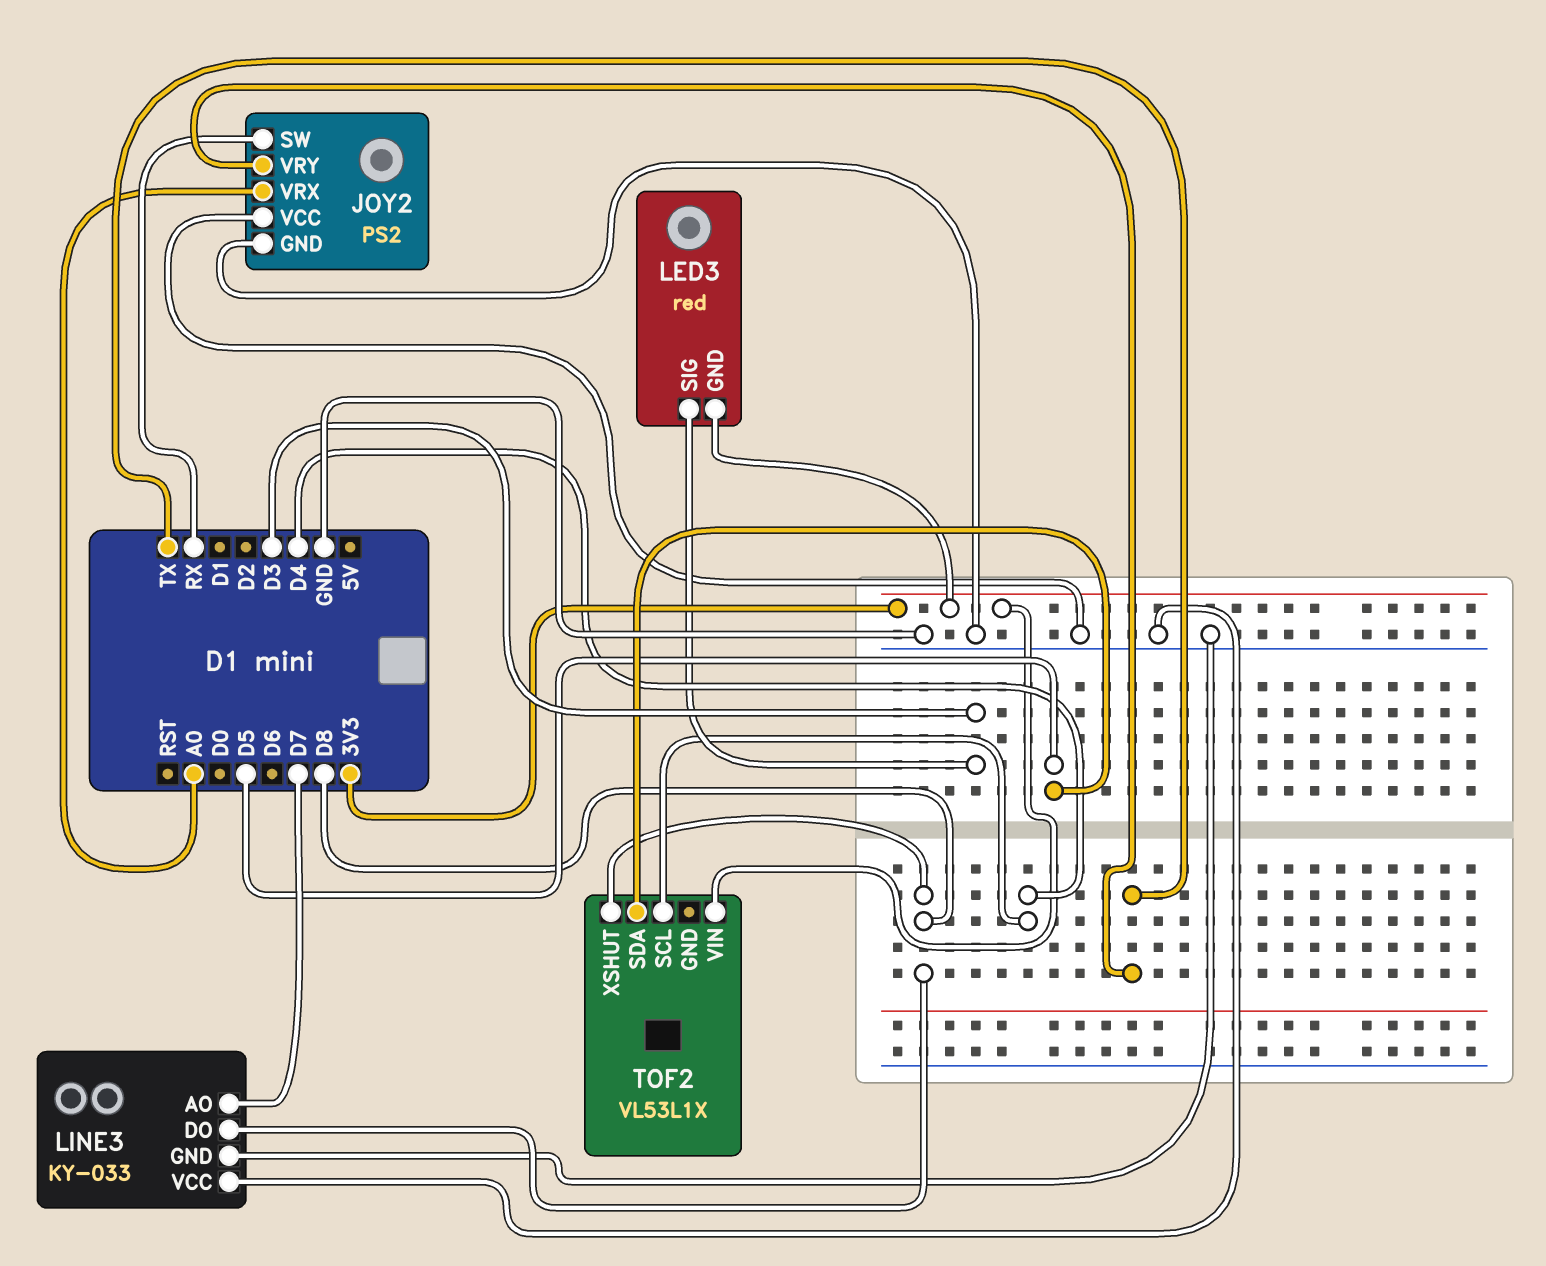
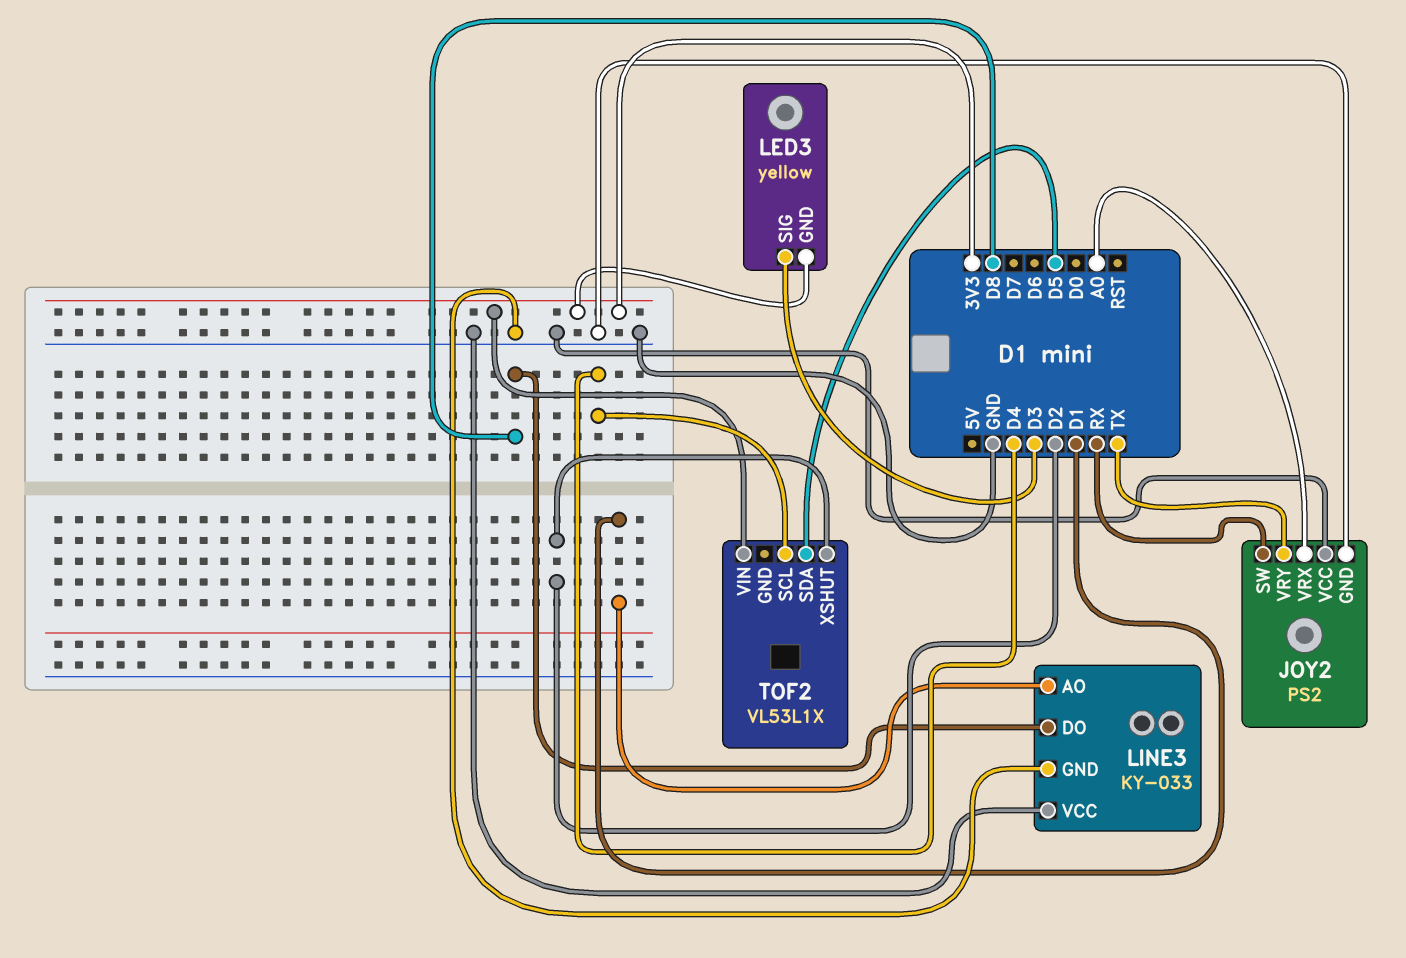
LED3: red -> yellow
LINE3 pin AO: D7 -> D1
TOF2 pin XSHUT: D8 -> D2

